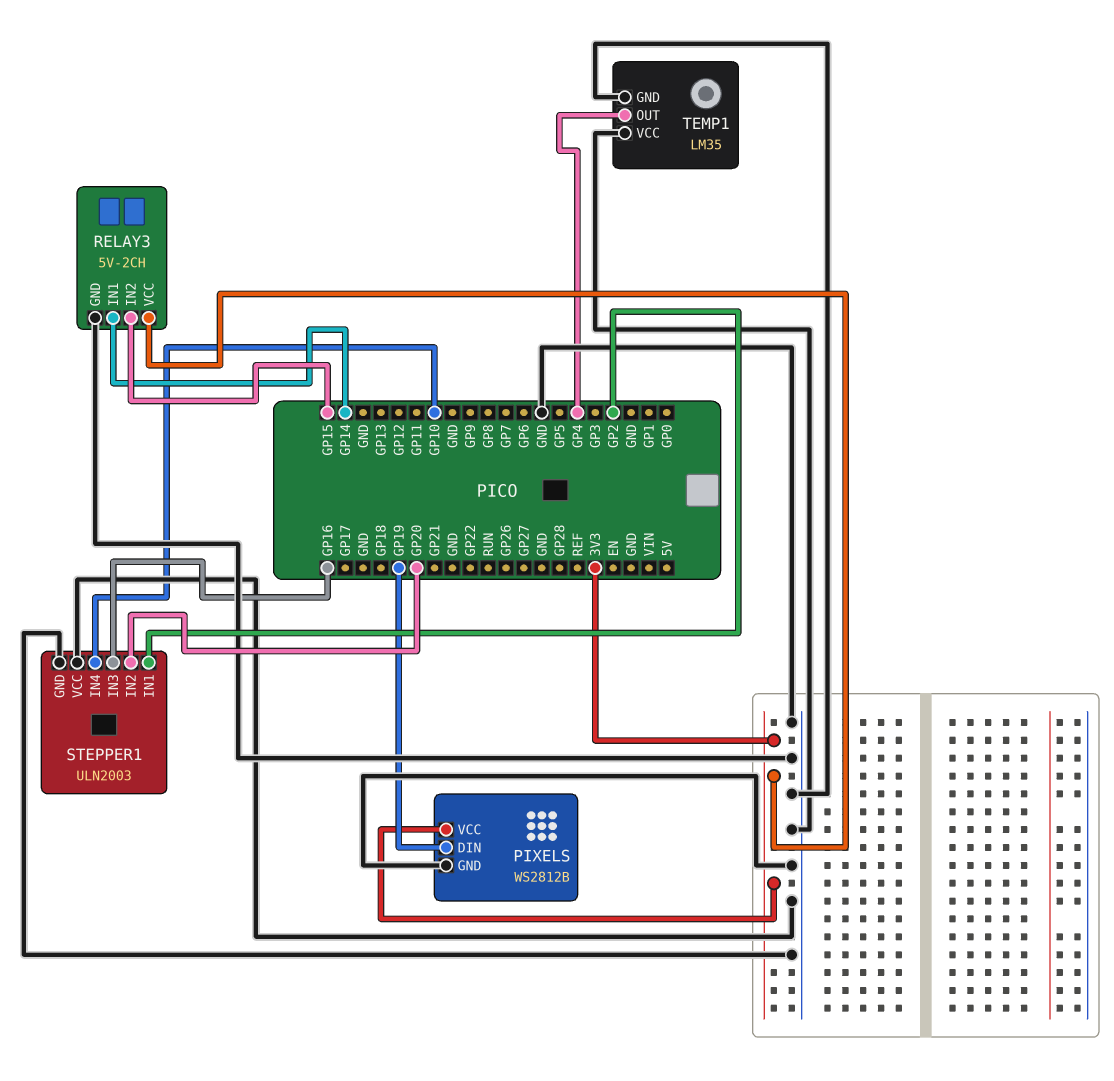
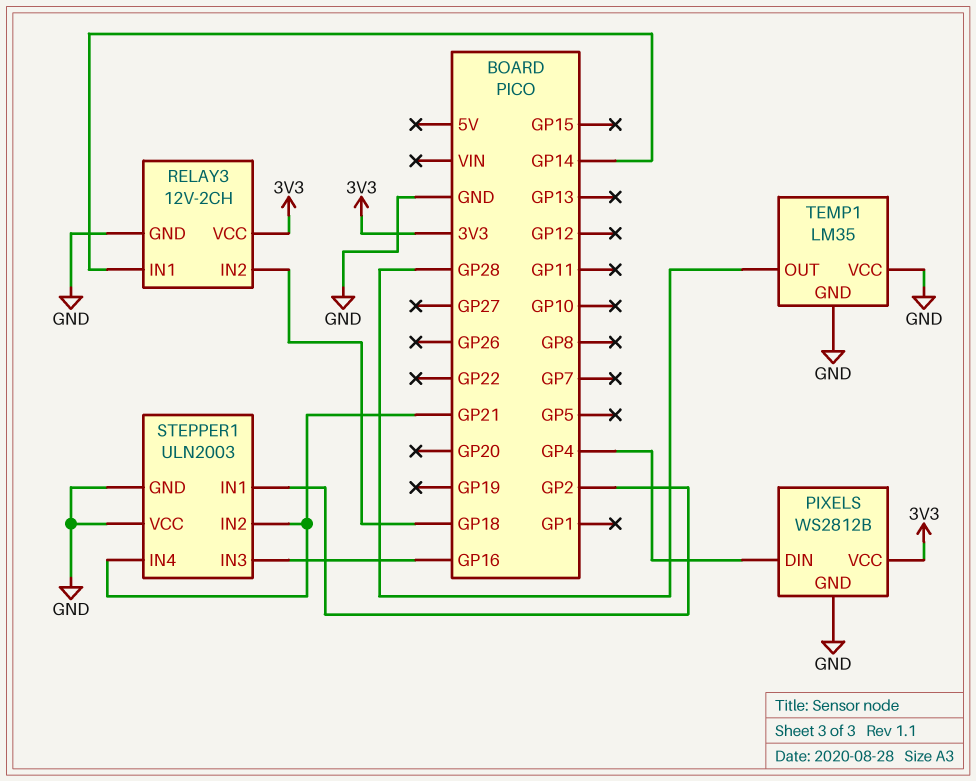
PIXELS pin DIN: GP19 -> GP4
RELAY3: 5V-2CH -> 12V-2CH
RELAY3 pin IN2: GP15 -> GP18
STEPPER1 pin IN2: GP20 -> GP21
STEPPER1 pin IN4: GP10 -> GP21
TEMP1 pin OUT: GP4 -> GP28

